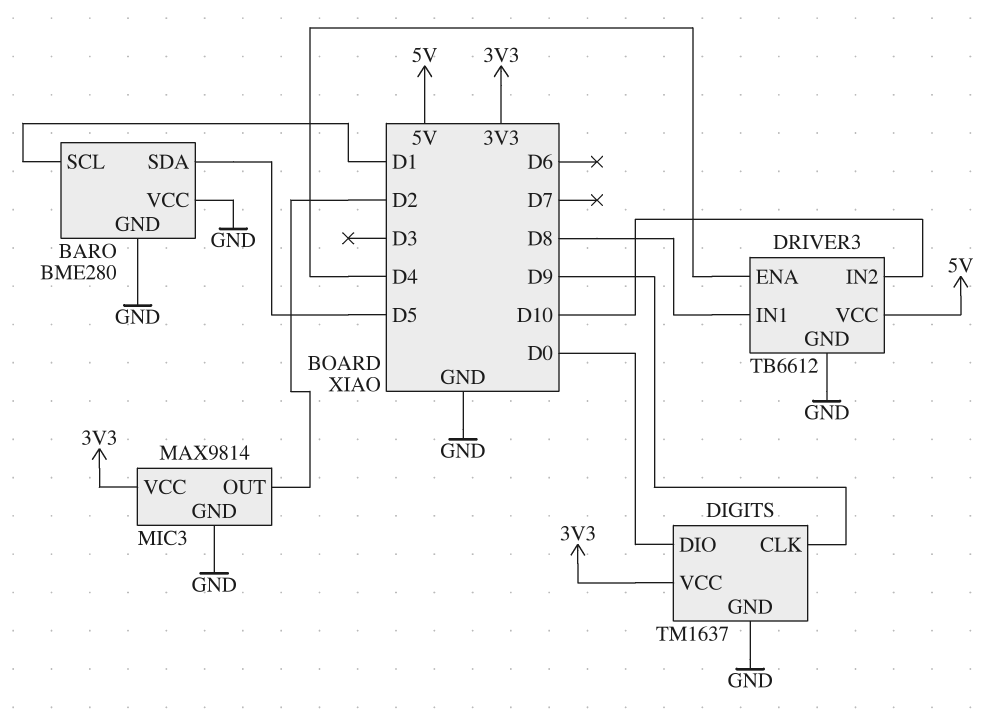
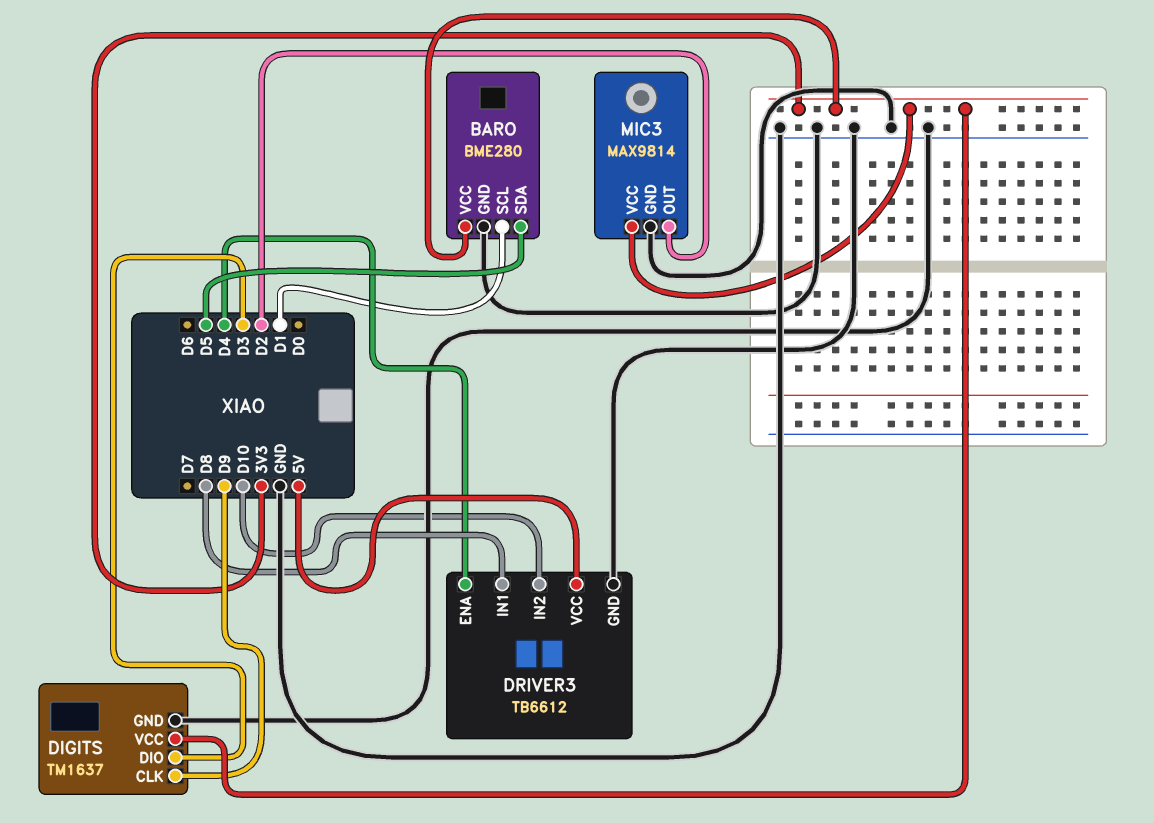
BARO pin VCC: GND -> 3V3
DIGITS pin DIO: D0 -> D3

